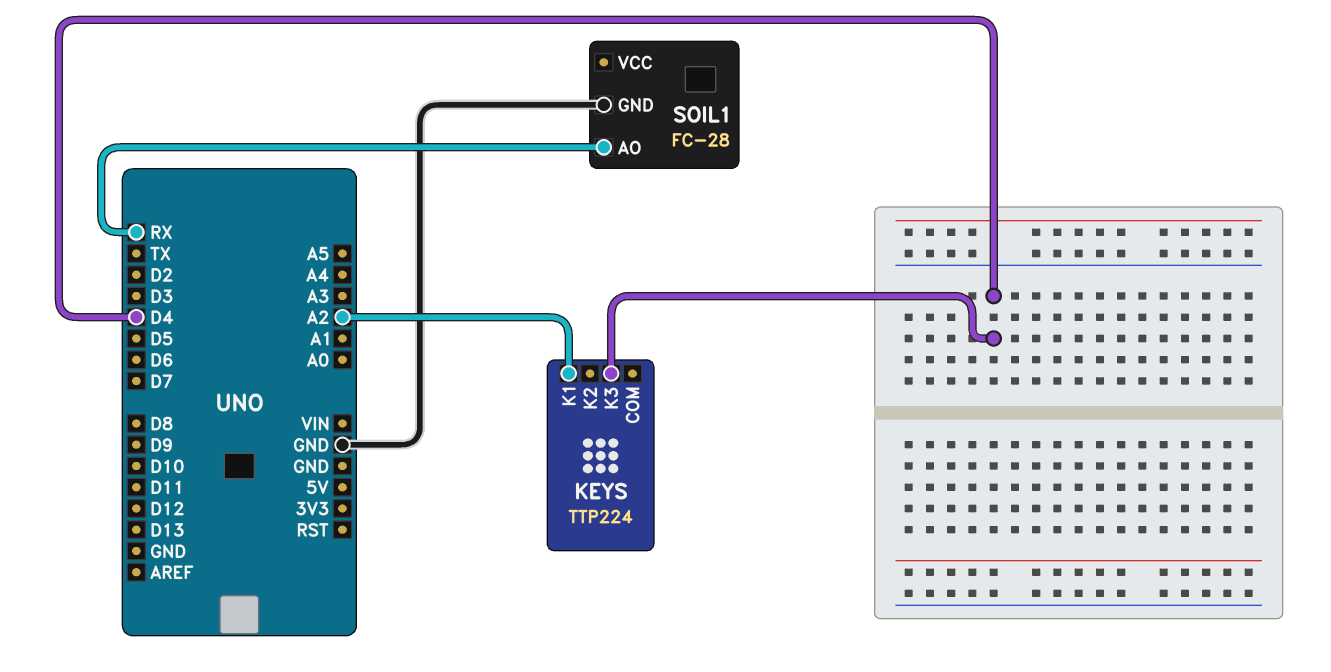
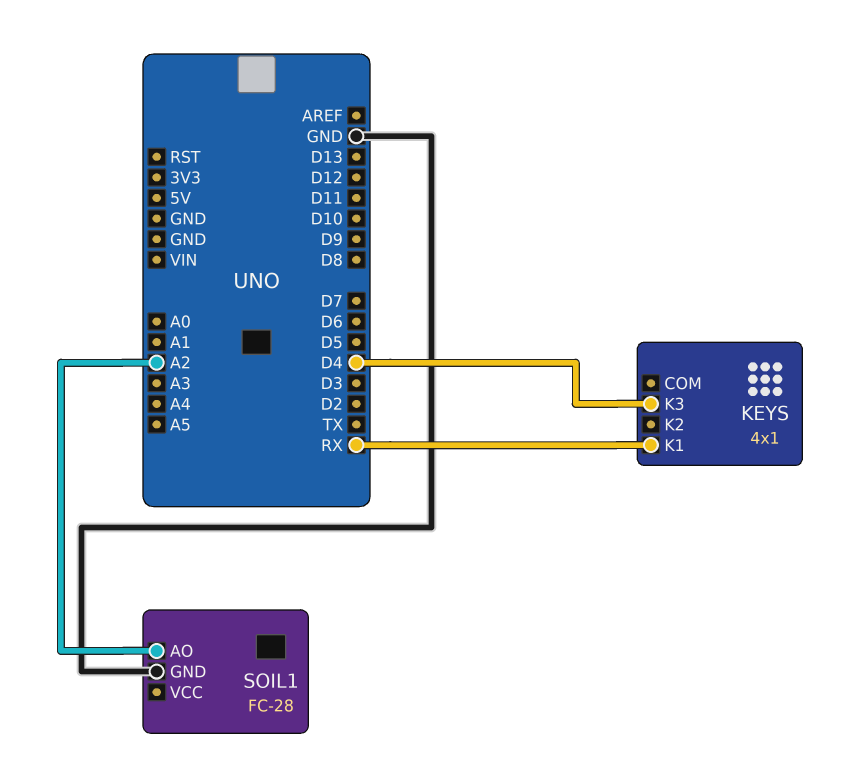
KEYS: TTP224 -> 4x1
KEYS pin K1: A2 -> RX
SOIL1 pin AO: RX -> A2

